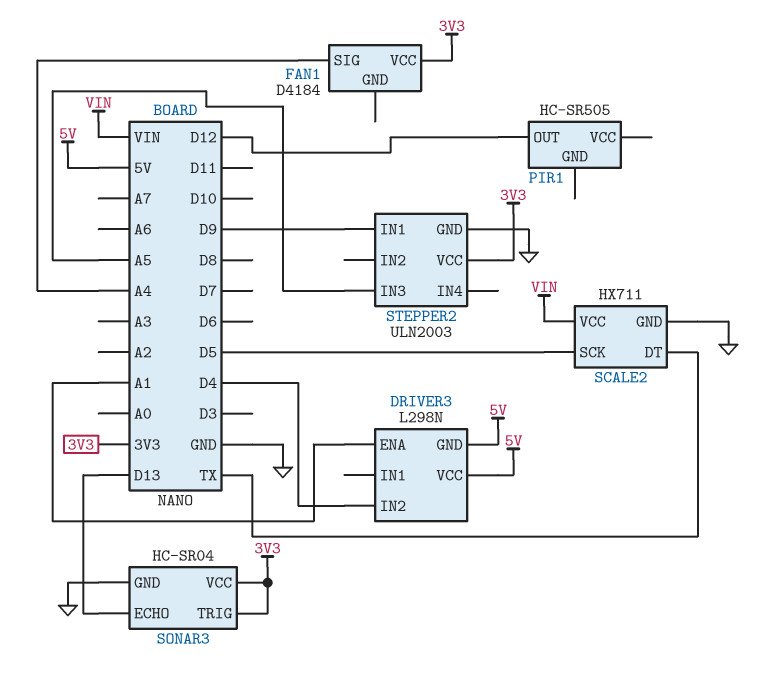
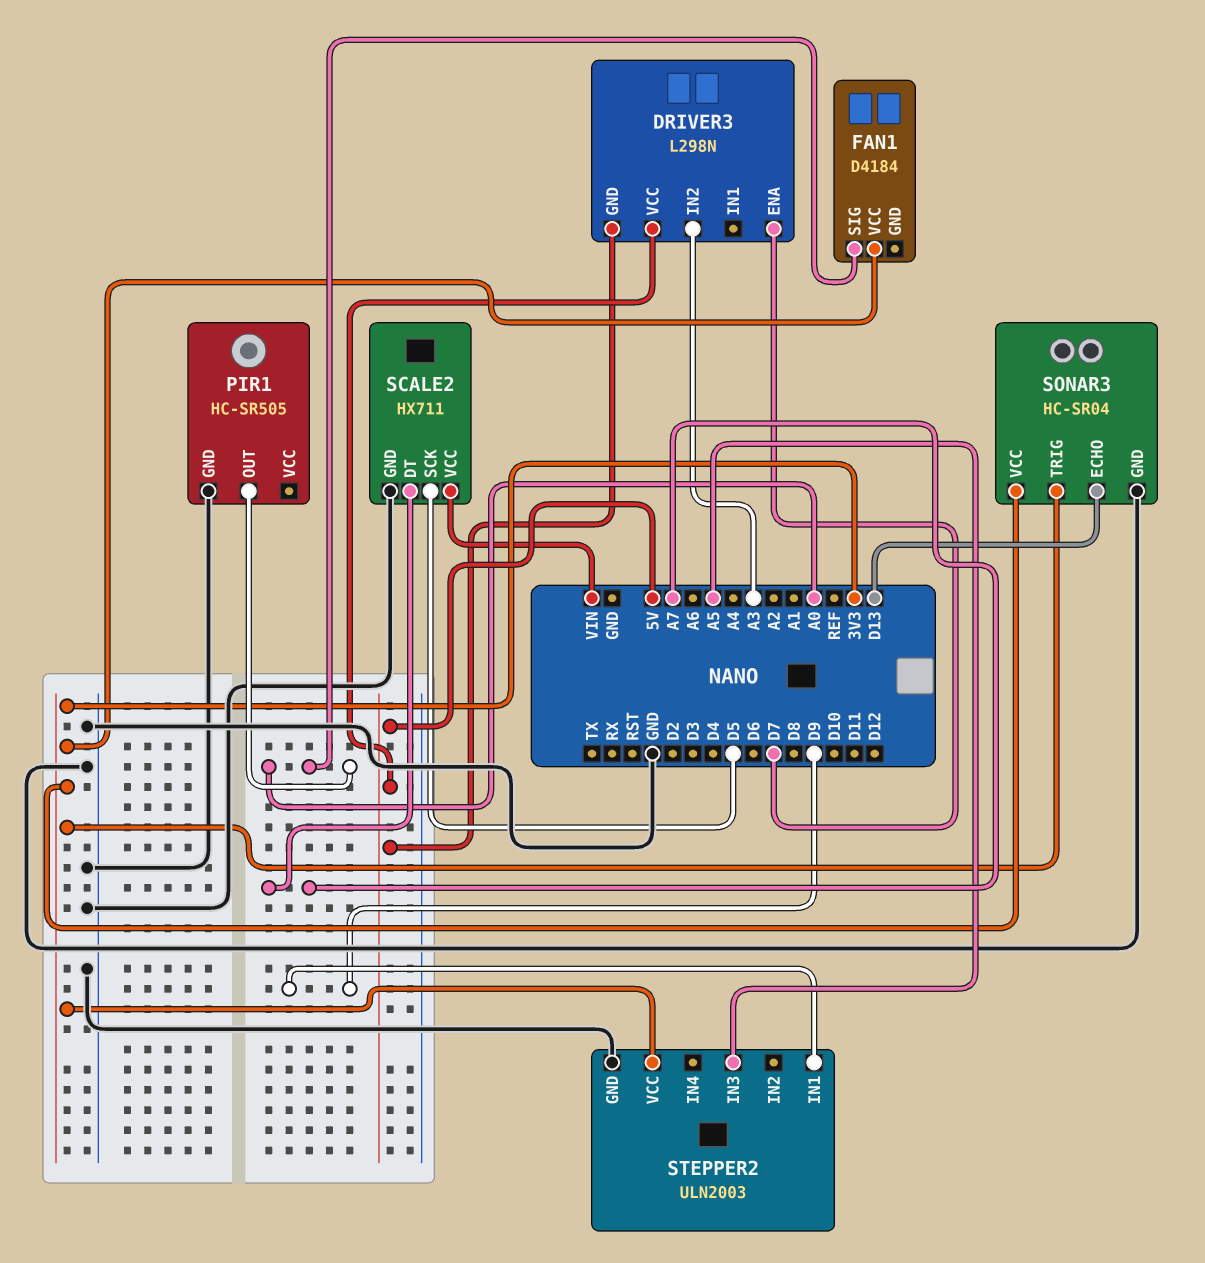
DRIVER3 pin ENA: A1 -> D7
DRIVER3 pin IN2: D4 -> A3
FAN1 pin SIG: A4 -> A0
PIR1 pin GND: none -> GND
PIR1 pin OUT: D12 -> A0
SCALE2 pin DT: TX -> A7

